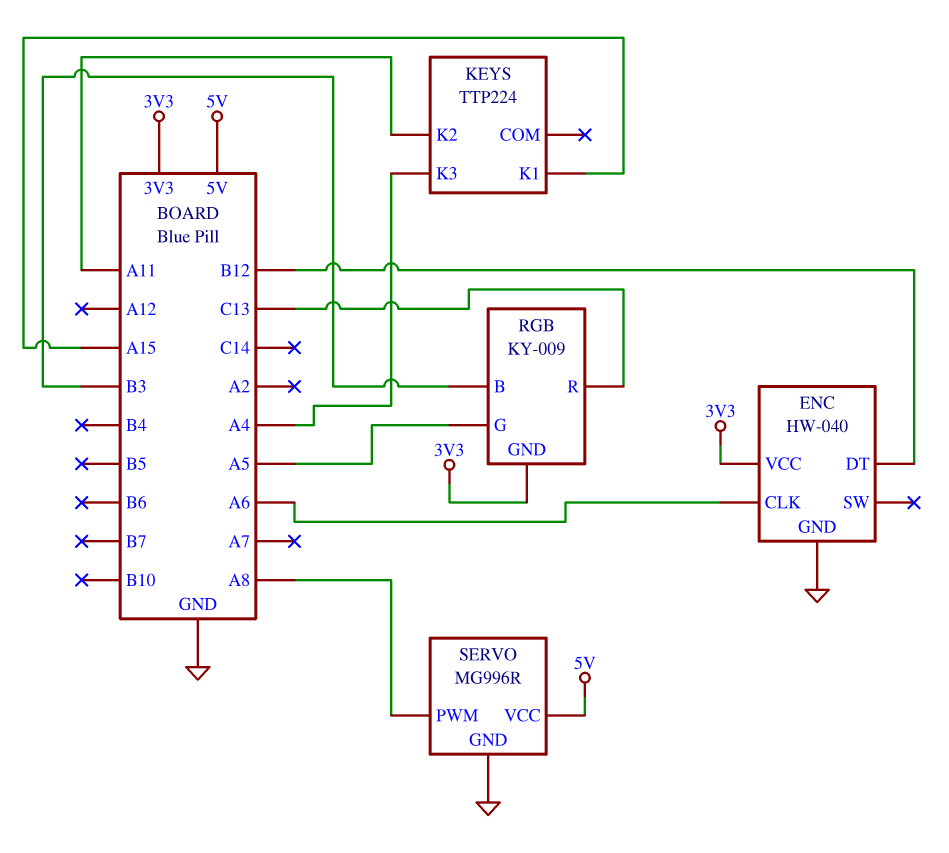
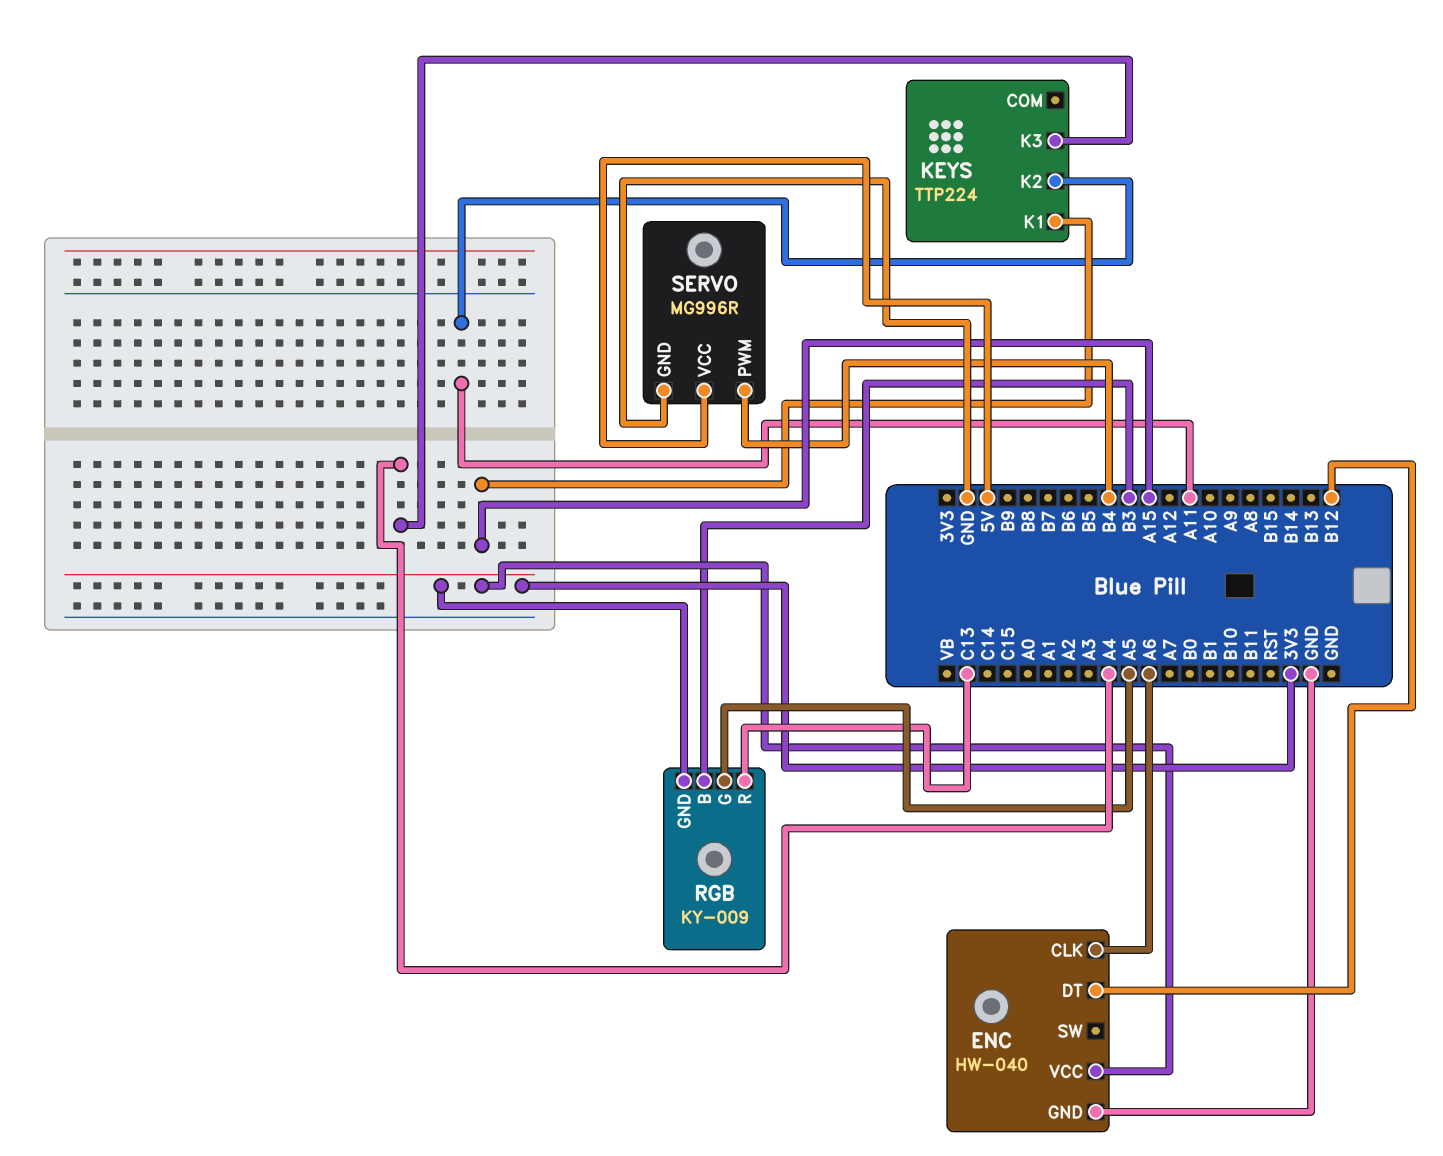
SERVO pin PWM: A8 -> B4

